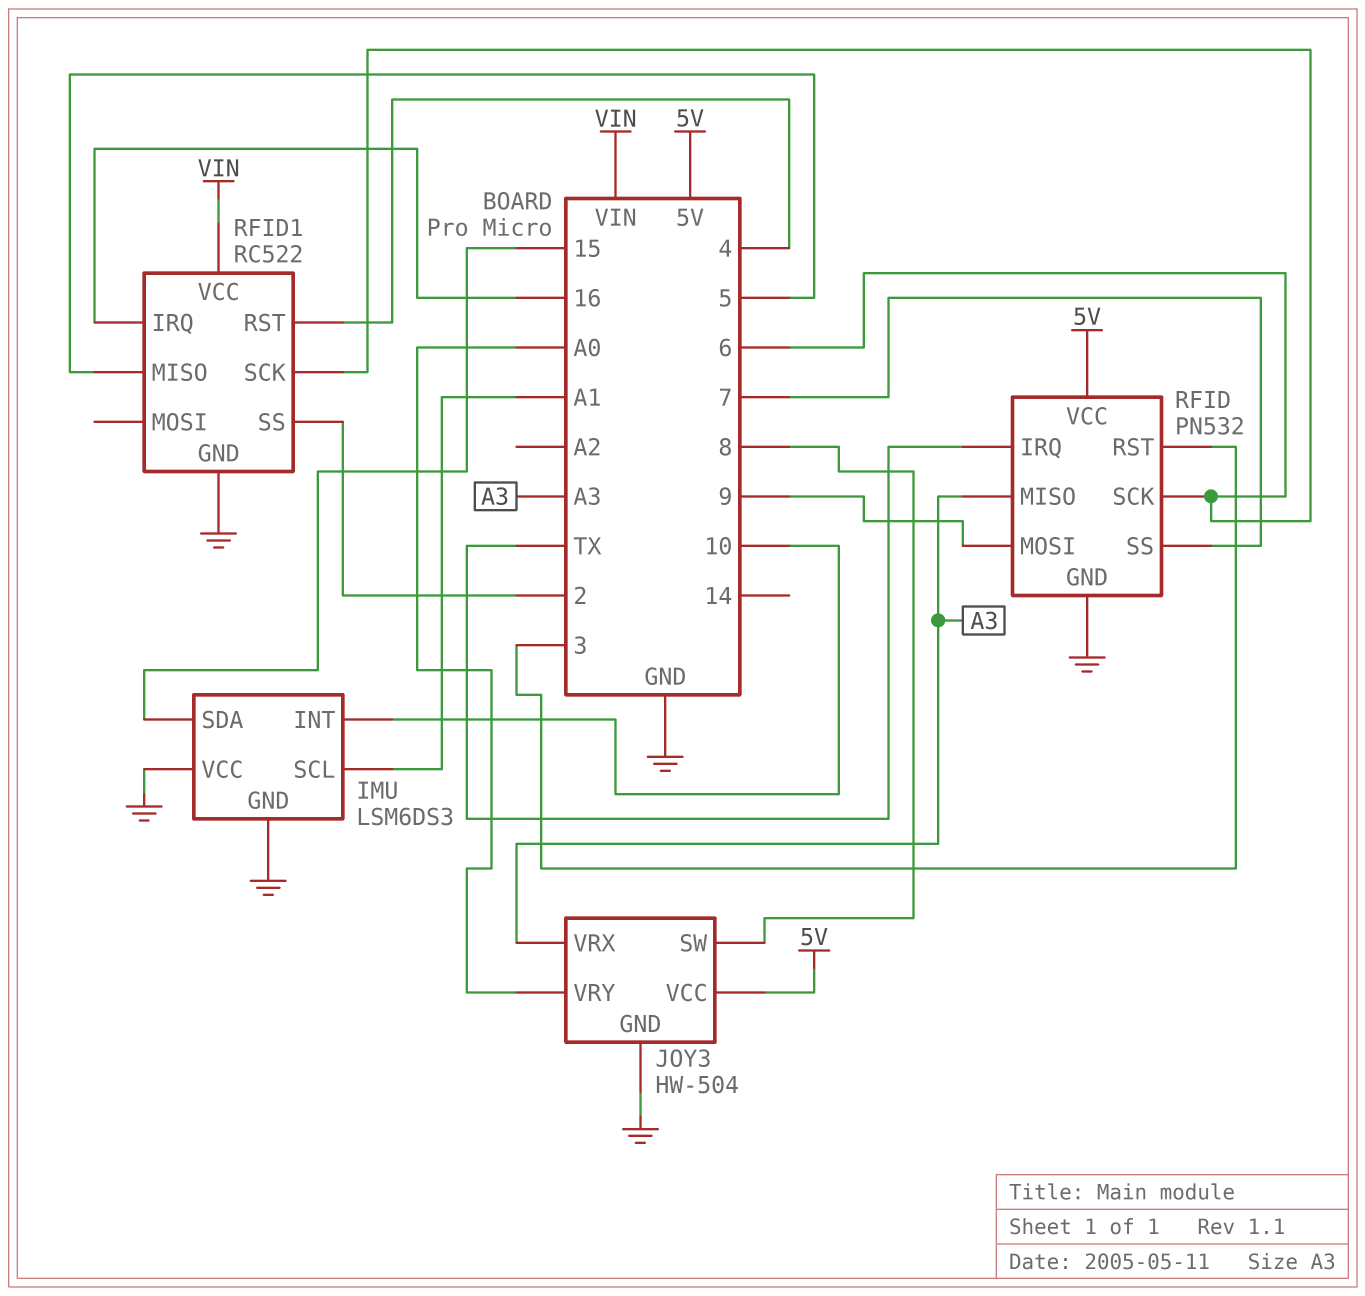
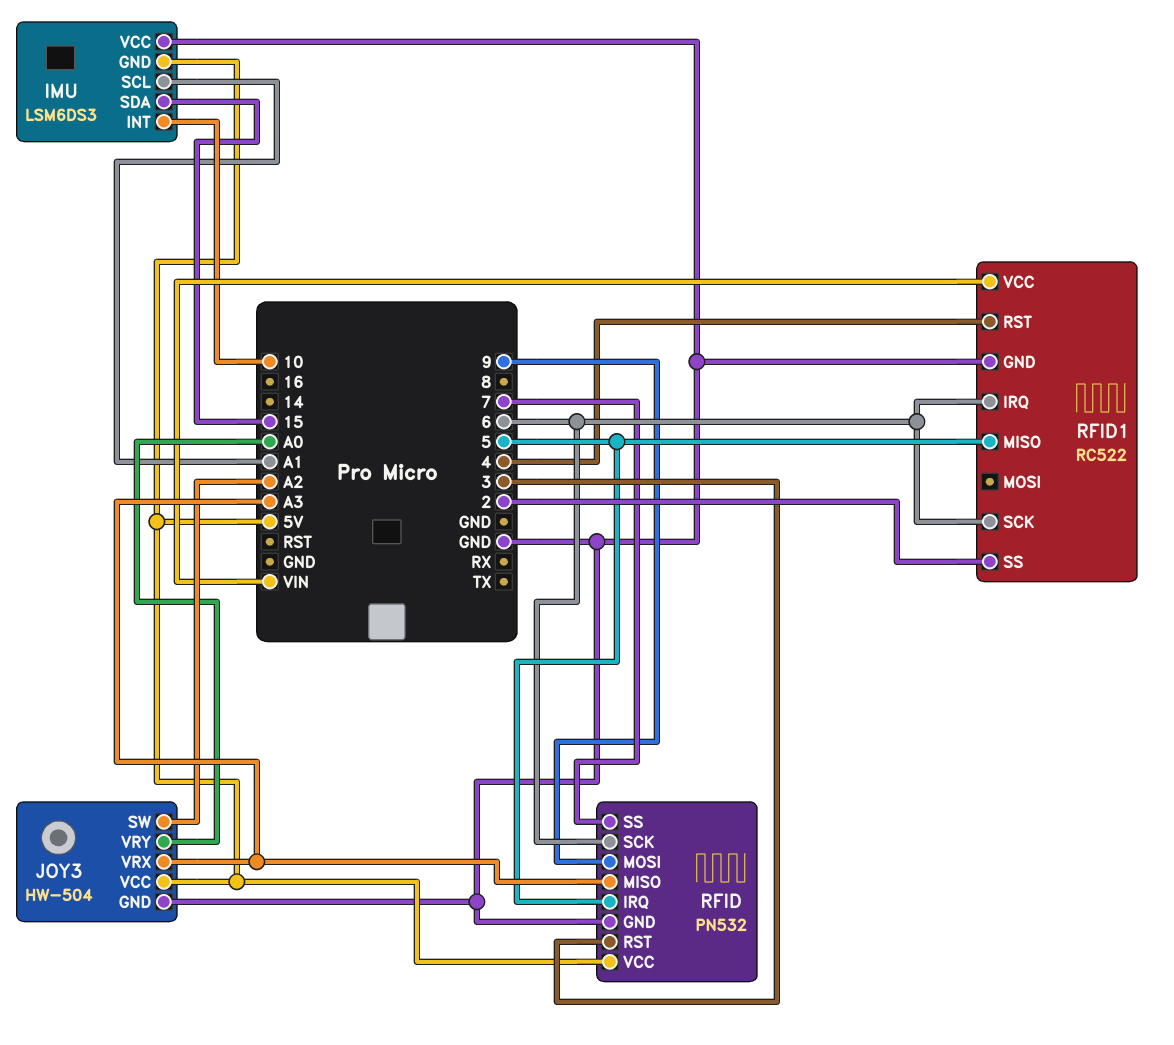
IMU pin GND: GND -> 5V
JOY3 pin SW: 8 -> A2
RFID pin IRQ: TX -> 5
RFID1 pin IRQ: 16 -> 6

